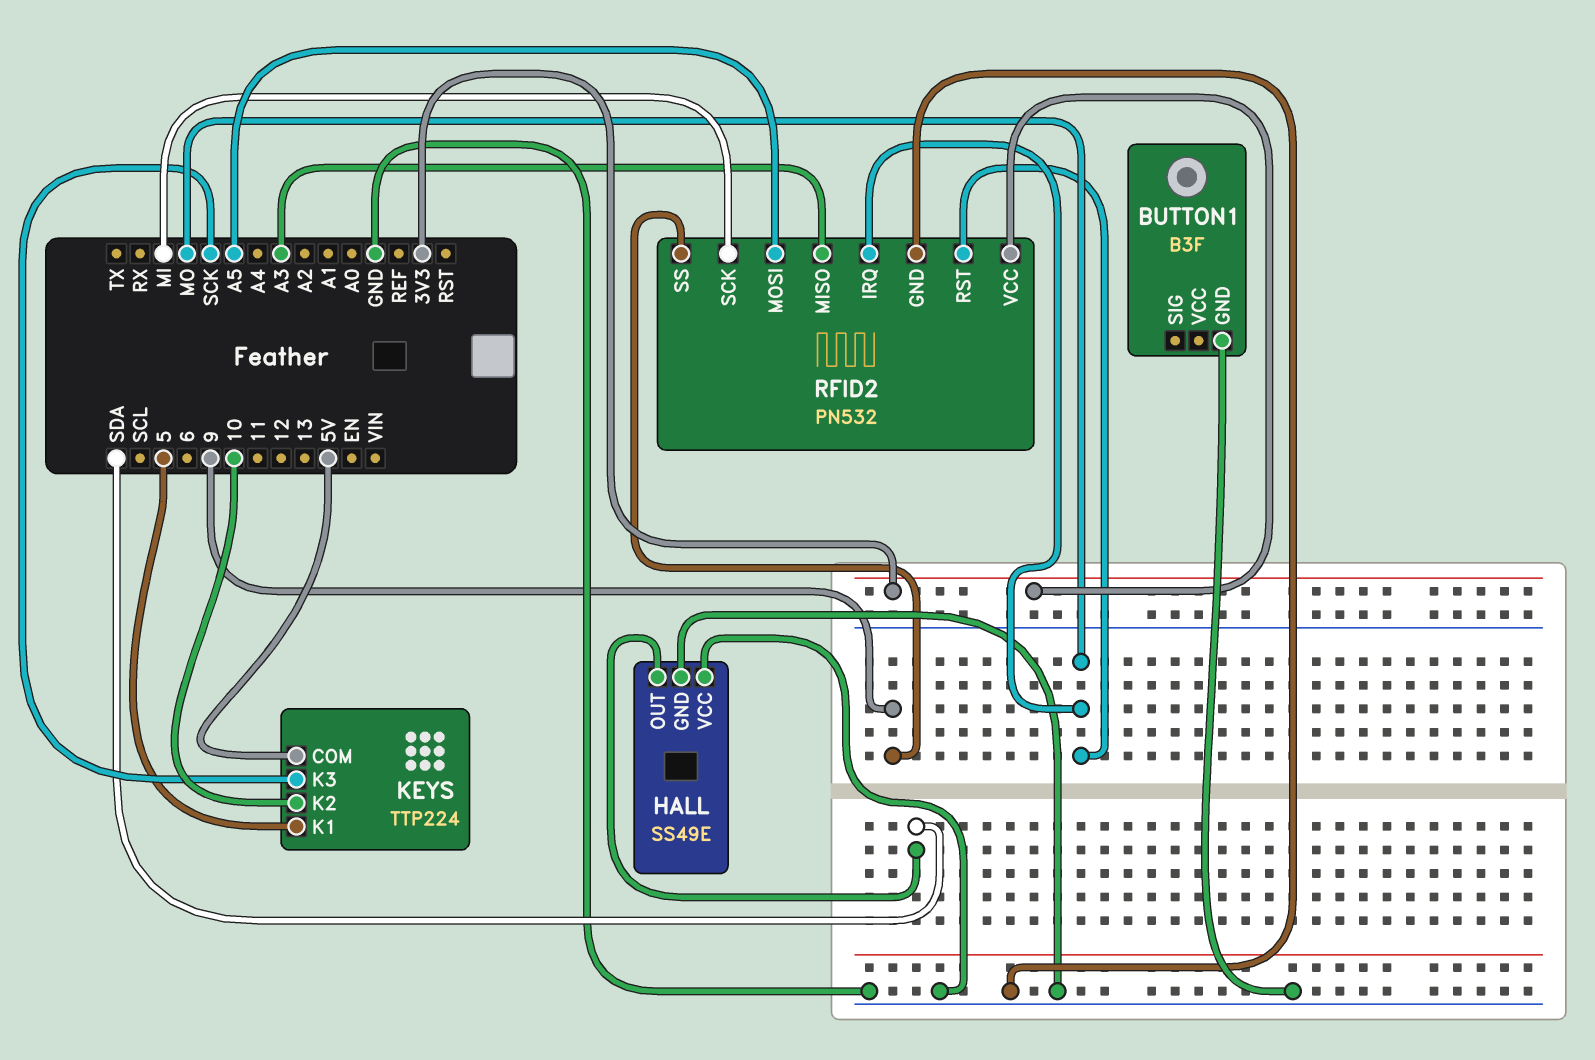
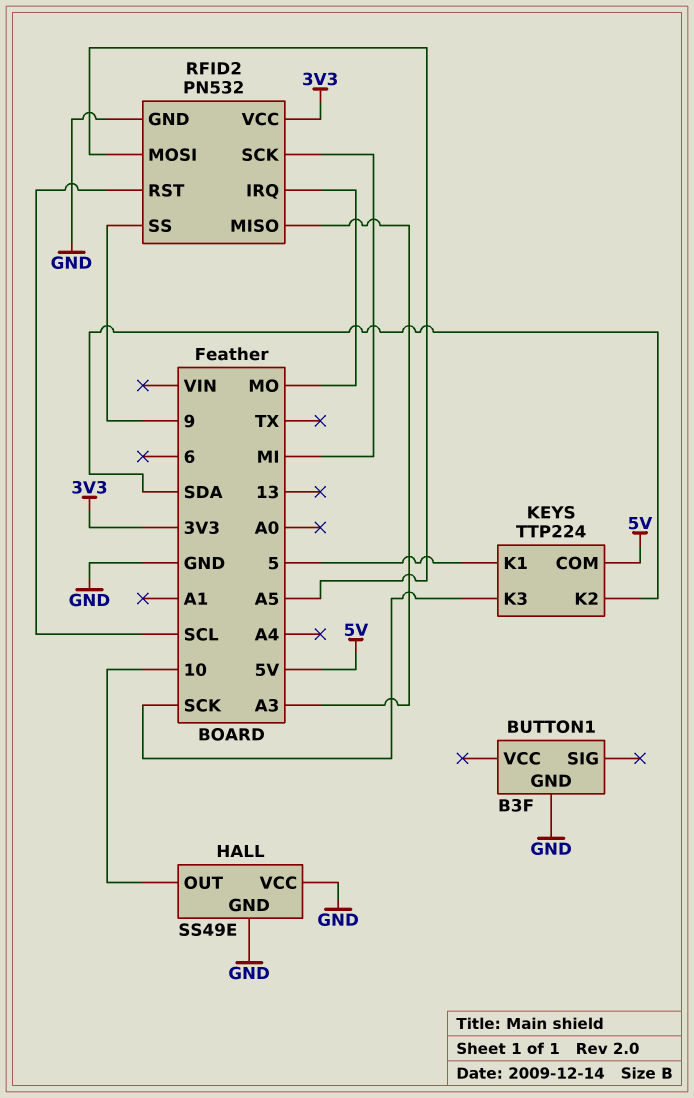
HALL pin OUT: SDA -> 10
KEYS pin K2: 10 -> SDA
RFID2 pin RST: MO -> SCL

